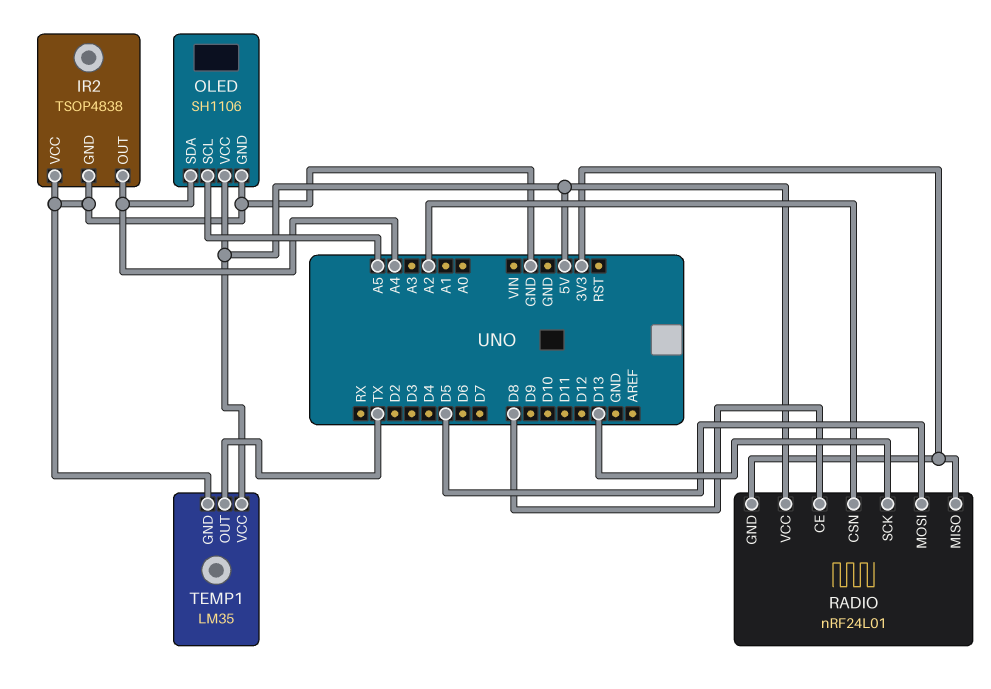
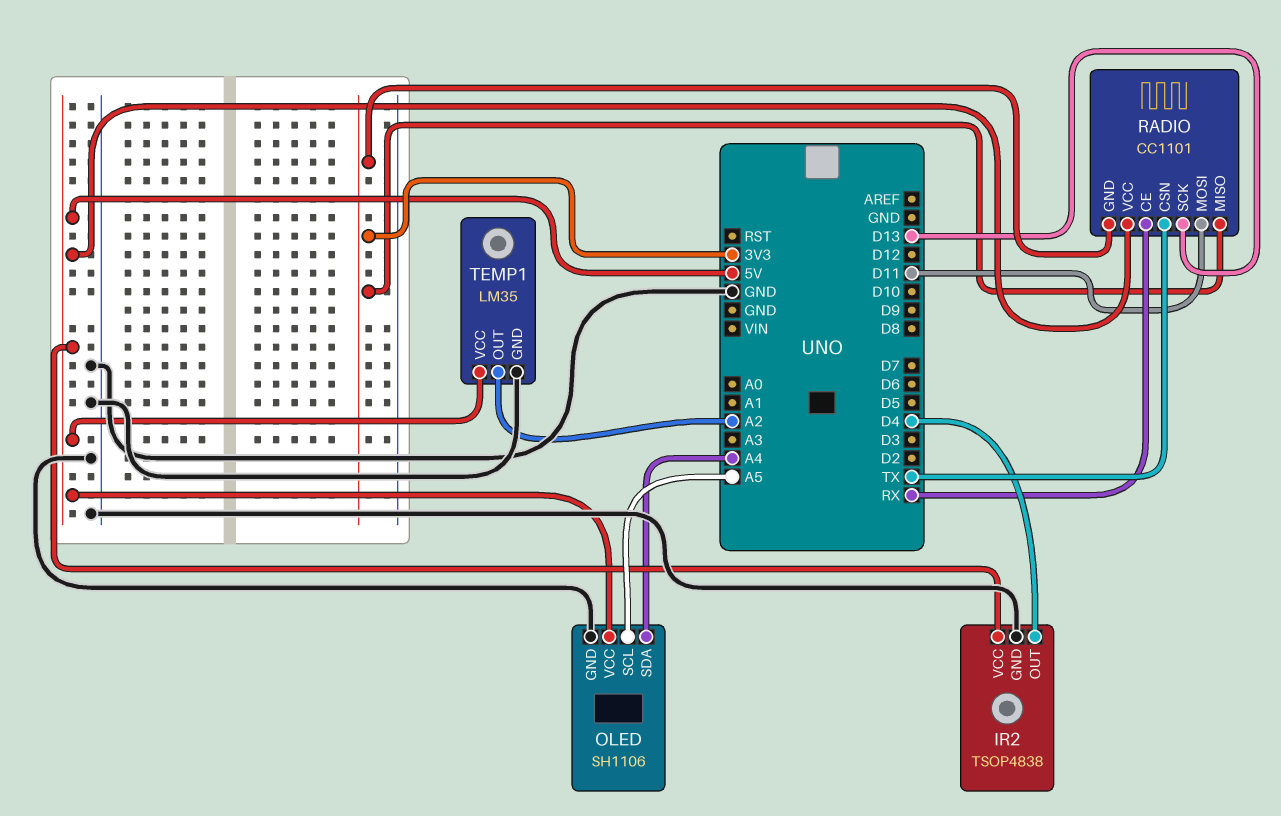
IR2 pin OUT: A4 -> D4
IR2 pin VCC: GND -> 5V
RADIO: nRF24L01 -> CC1101
RADIO pin CE: D8 -> RX
RADIO pin CSN: A2 -> TX
RADIO pin MOSI: D5 -> D11
TEMP1 pin OUT: TX -> A2

